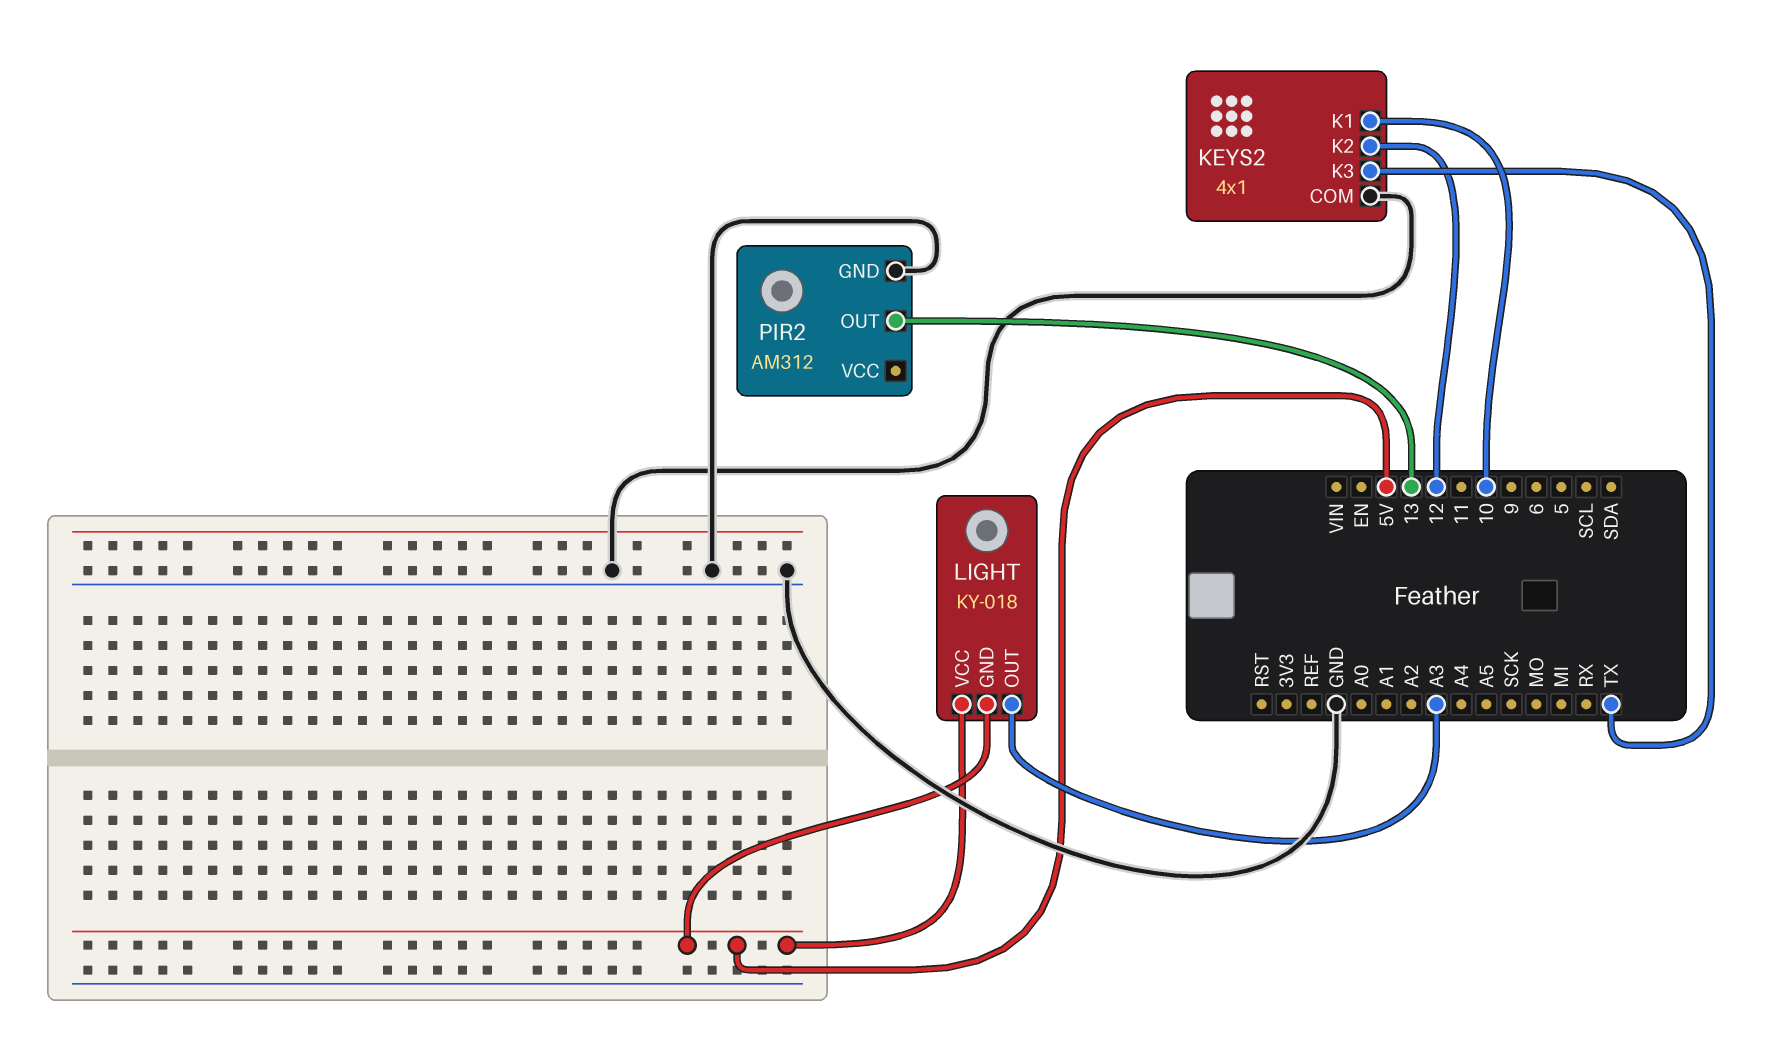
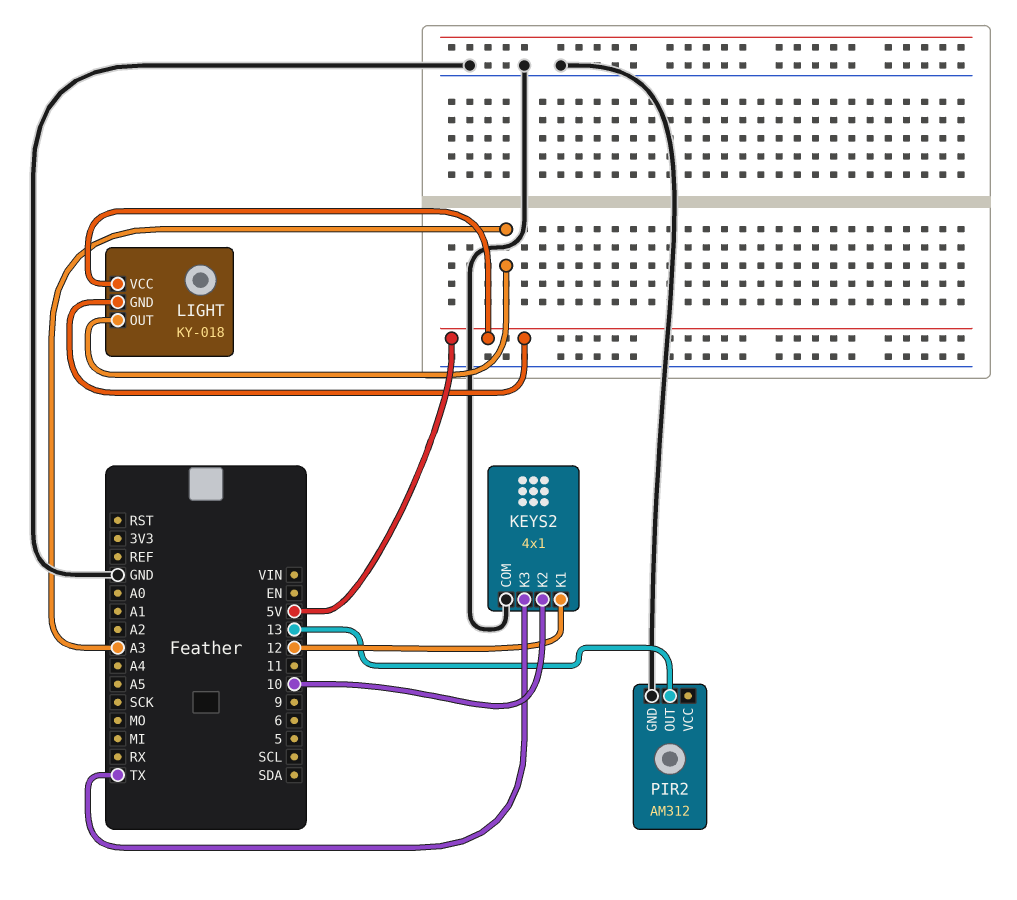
KEYS2 pin K1: 10 -> 12
KEYS2 pin K2: 12 -> 10

